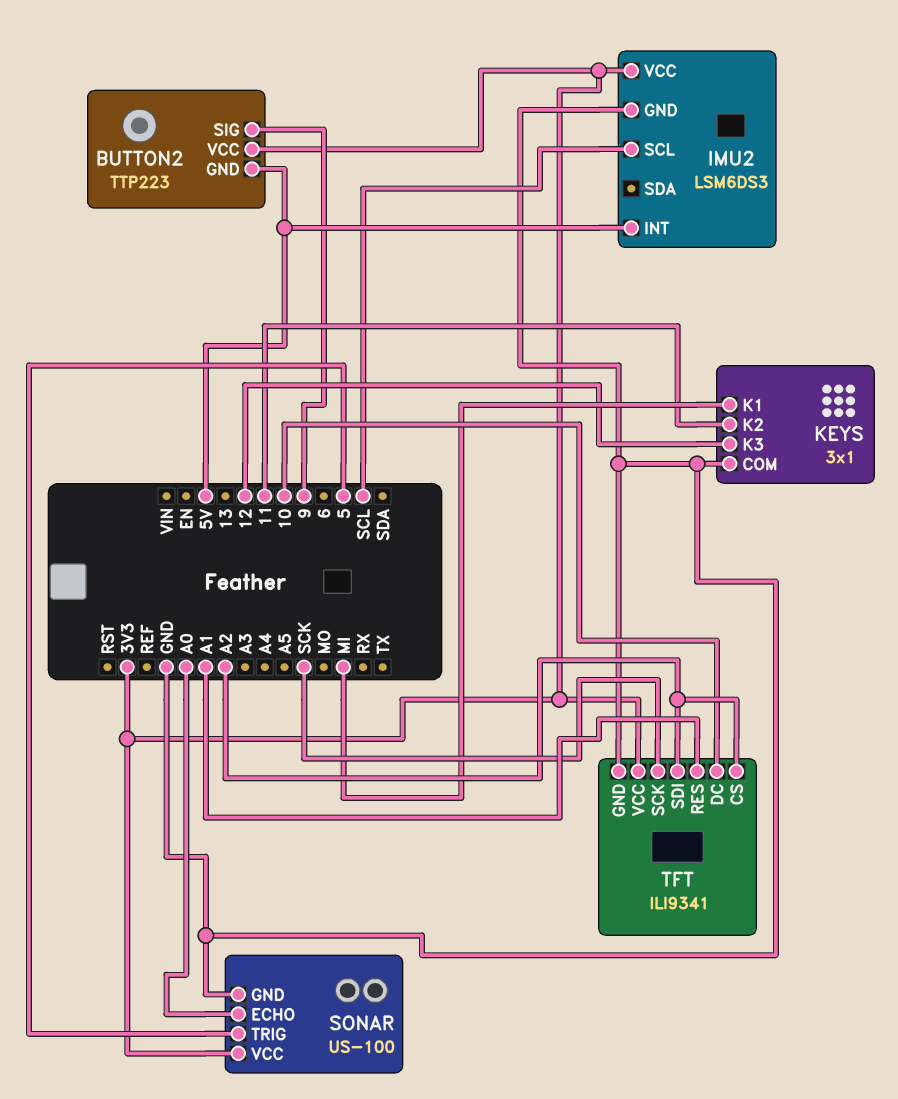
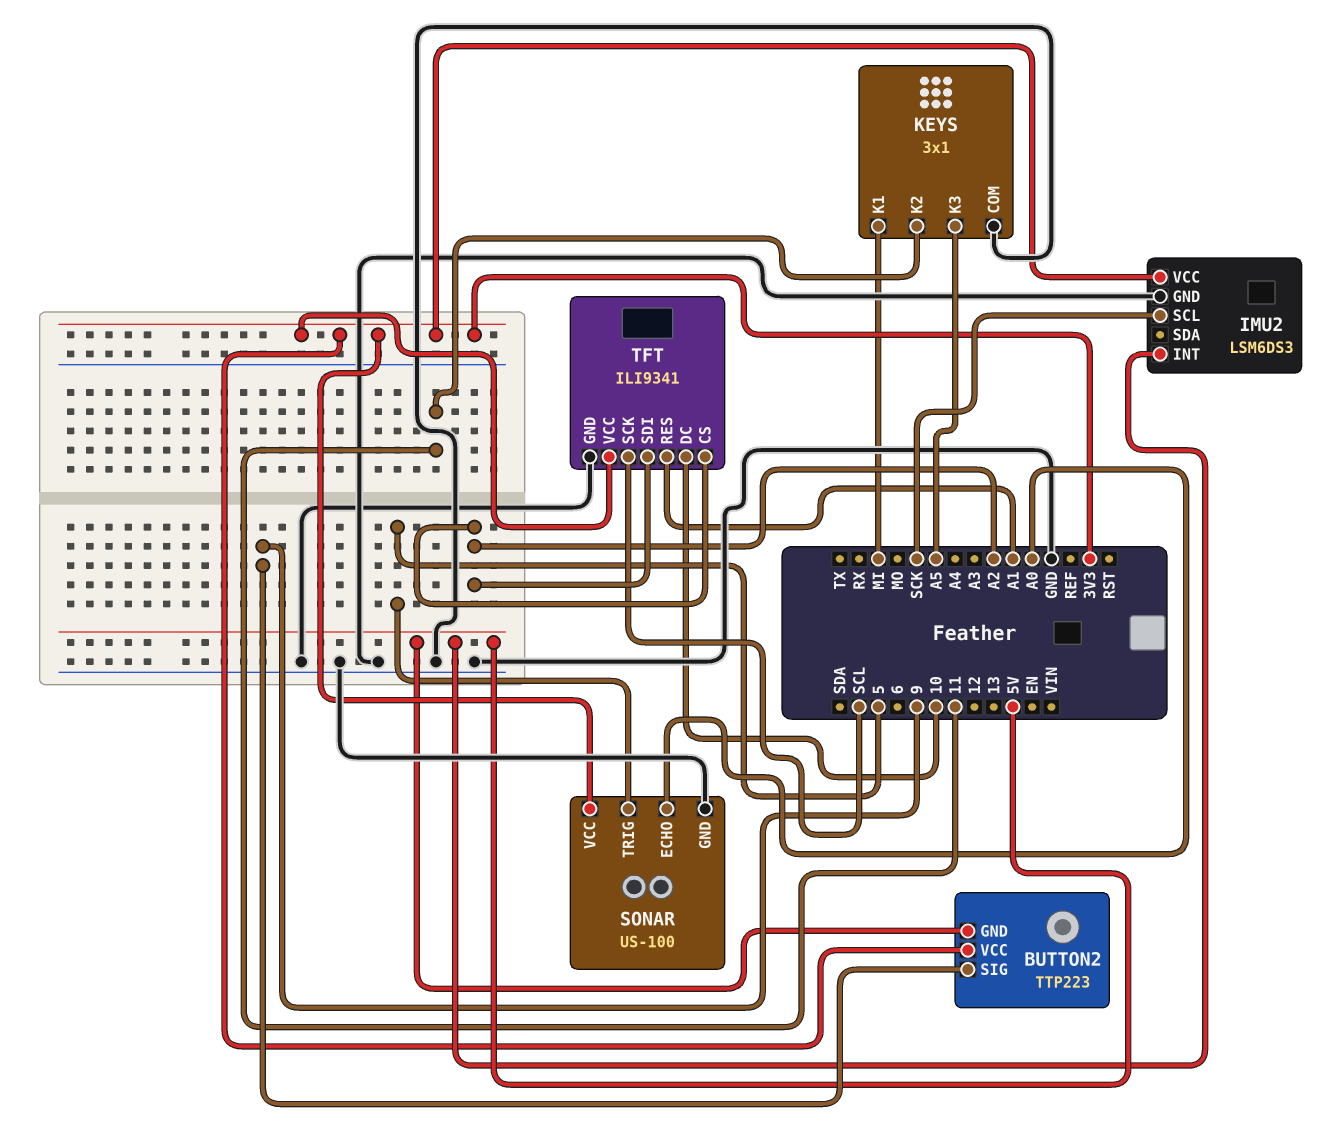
IMU2 pin SCL: SCL -> SCK
KEYS pin K3: 12 -> A5
TFT pin SCK: SCK -> SCL

